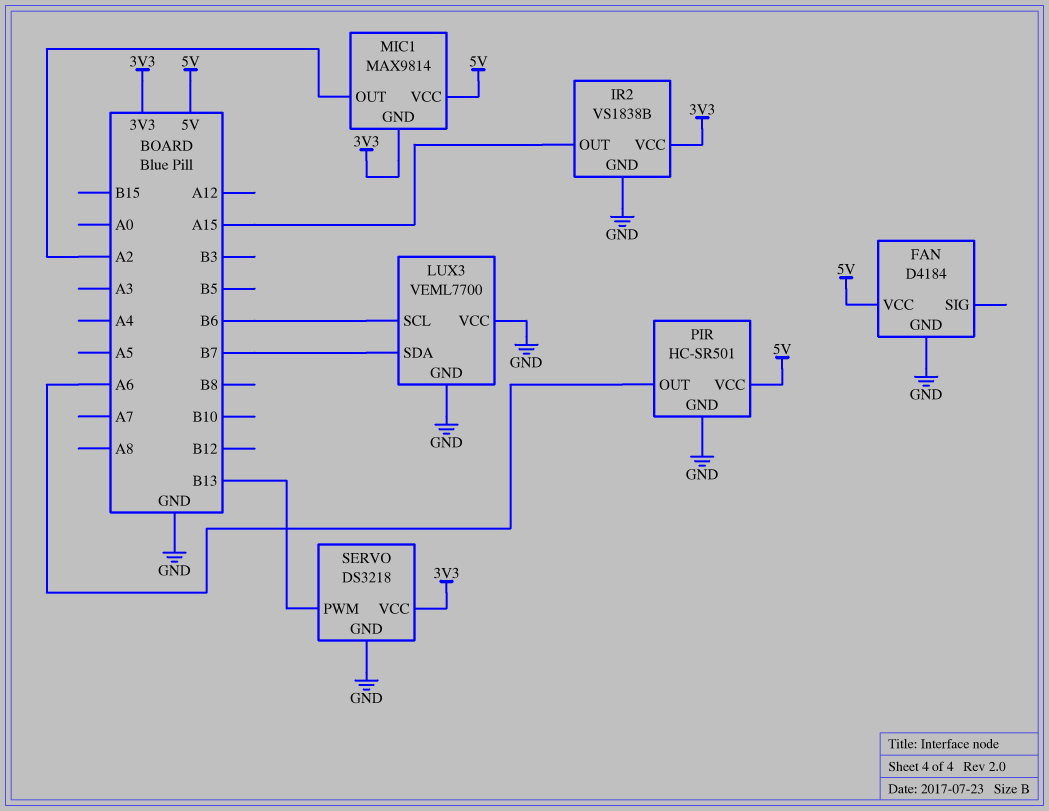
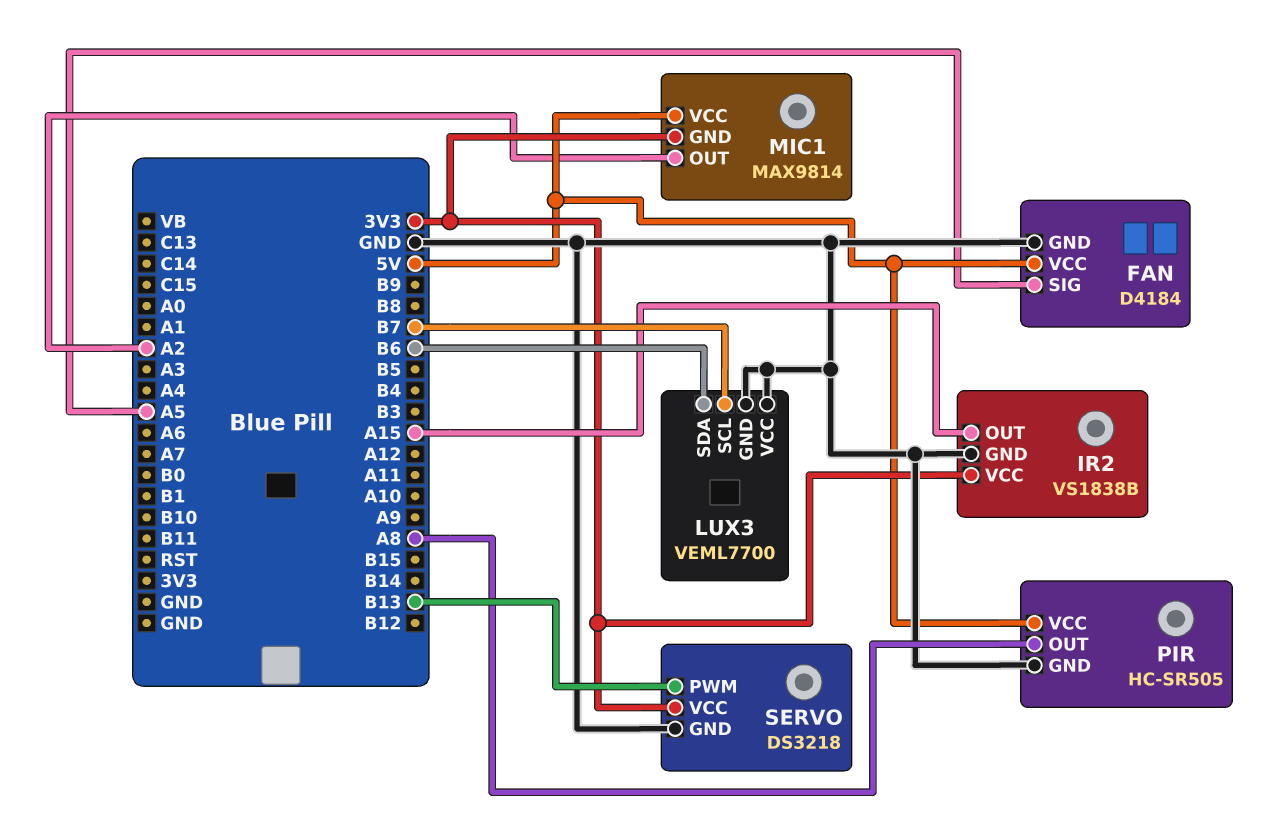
FAN pin SIG: none -> A5
LUX3 pin SCL: B6 -> B7
LUX3 pin SDA: B7 -> B6
PIR: HC-SR501 -> HC-SR505
PIR pin OUT: A6 -> A8

